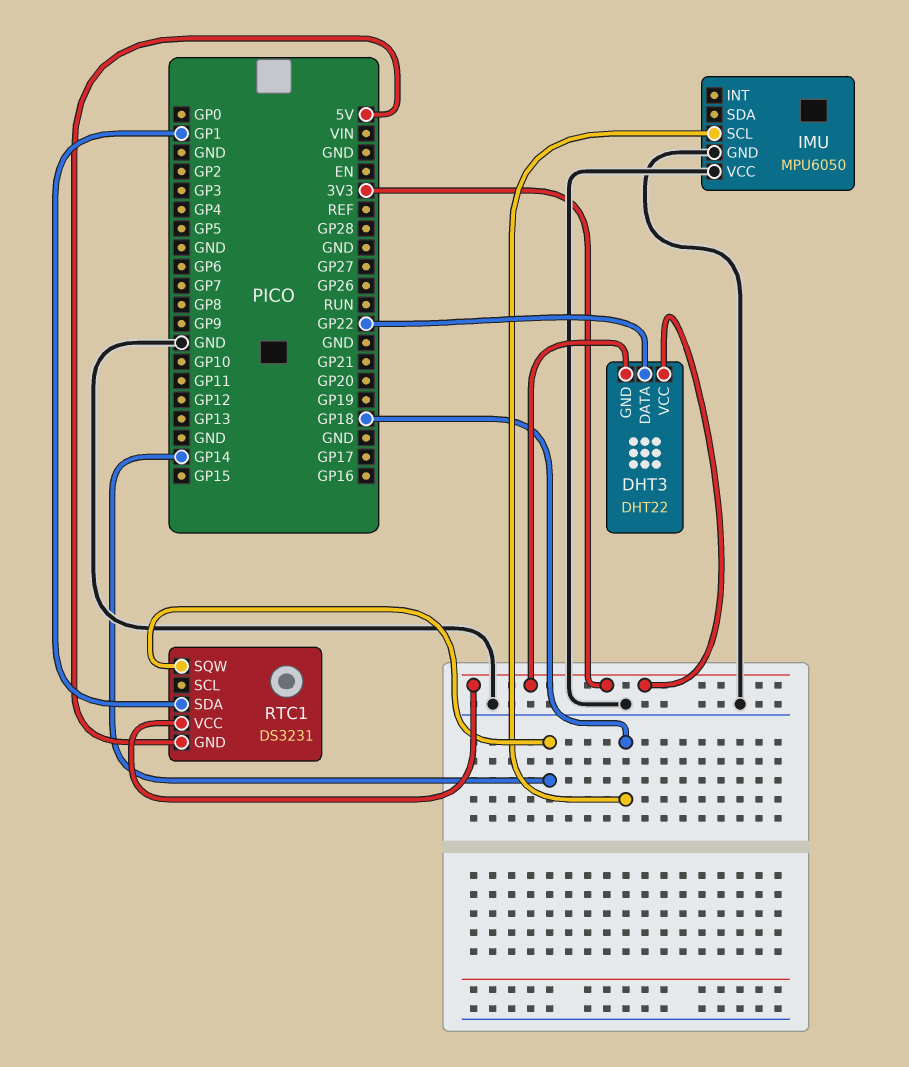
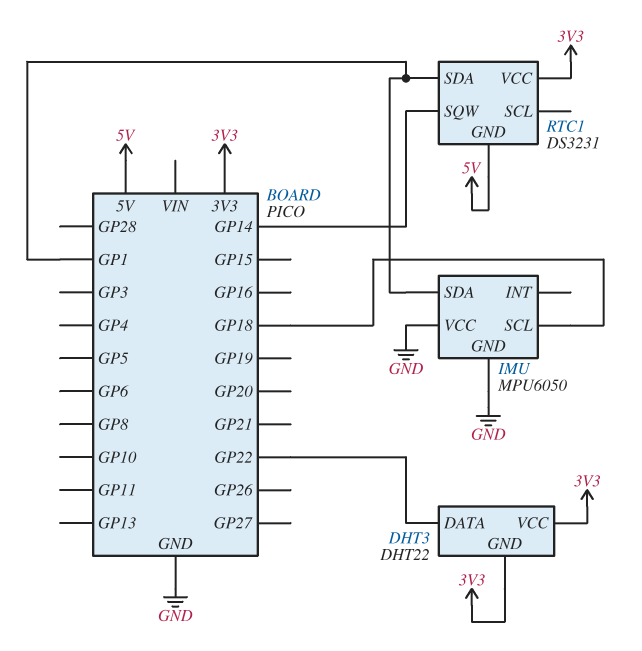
IMU pin SDA: none -> GP1

